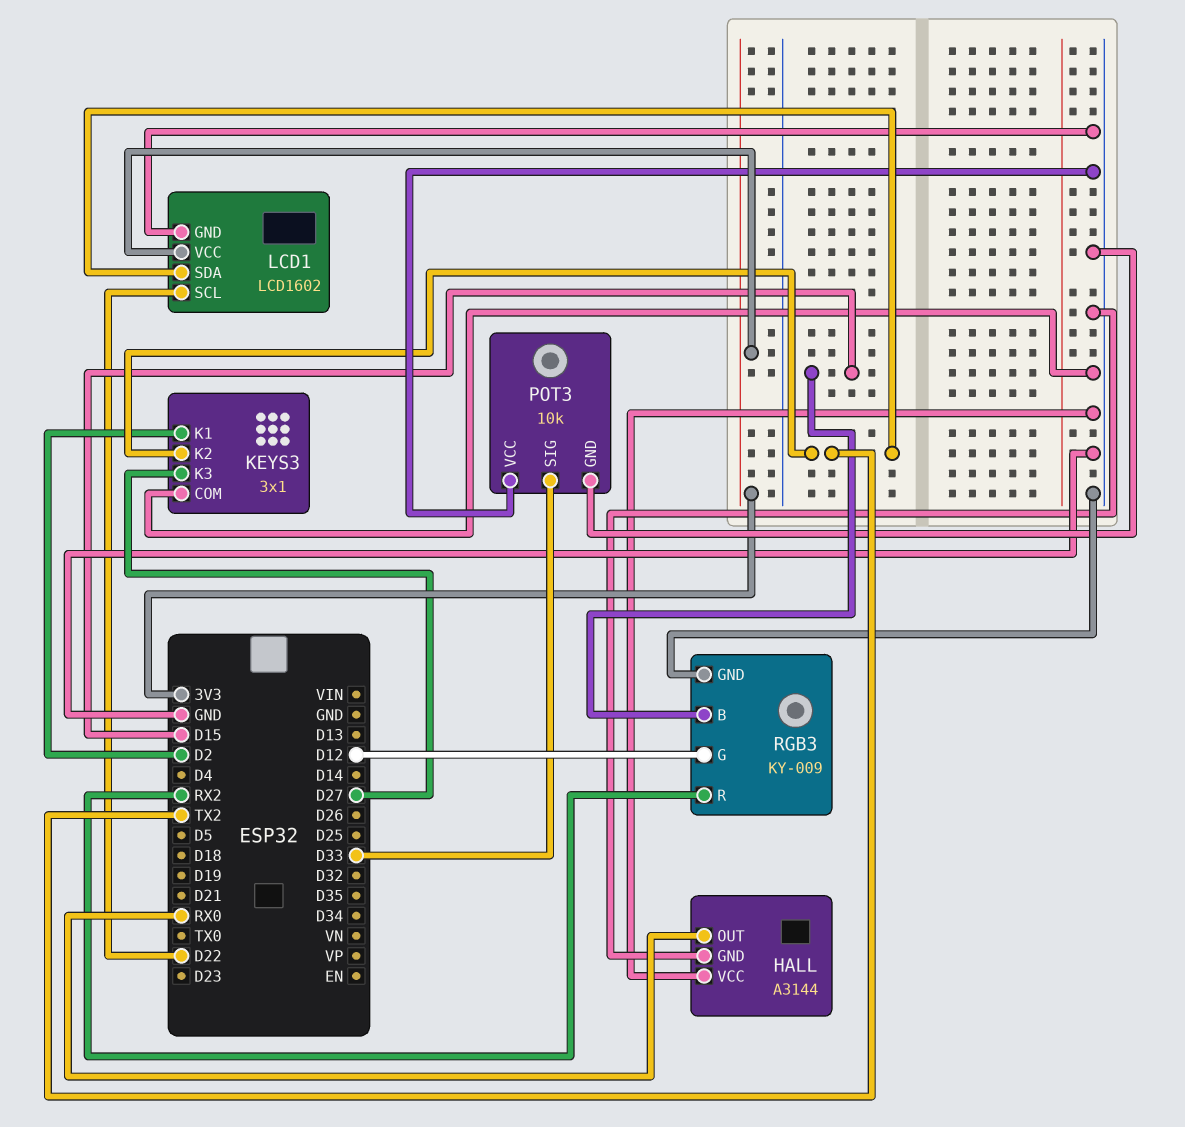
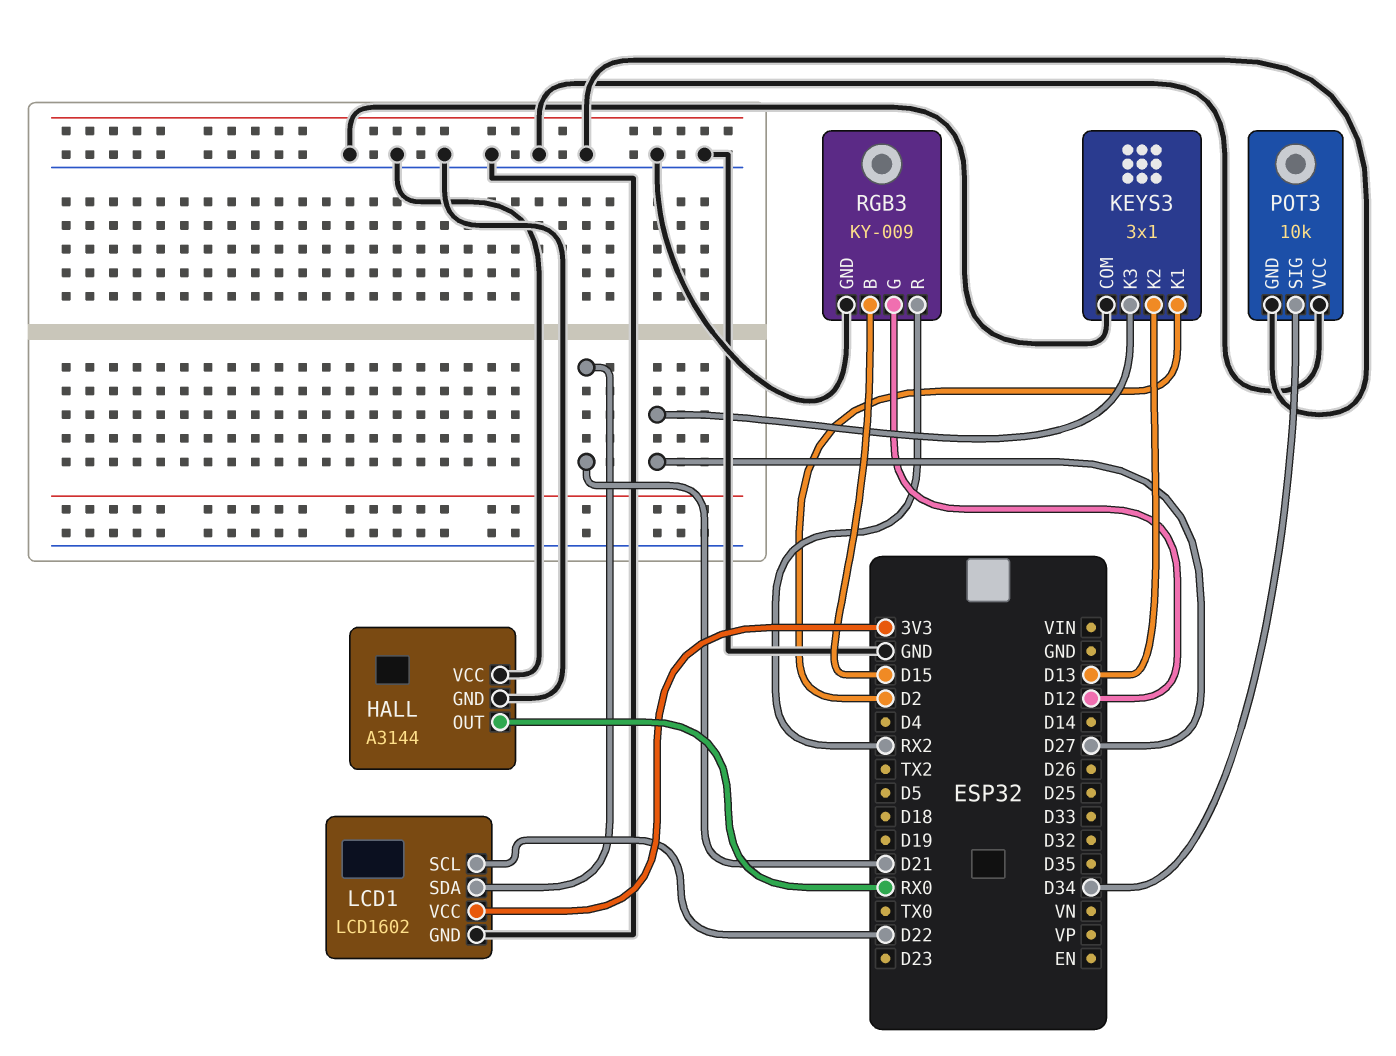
KEYS3 pin K2: TX2 -> D13
LCD1 pin SDA: TX2 -> D21
POT3 pin SIG: D33 -> D34

